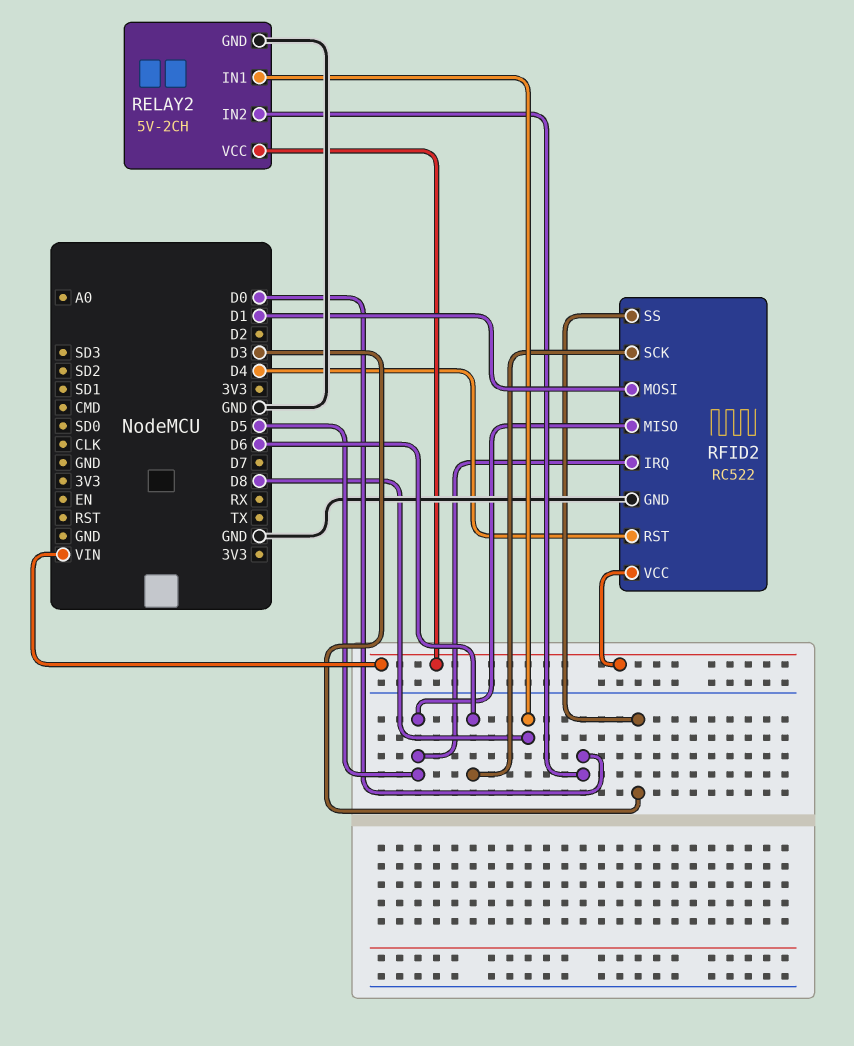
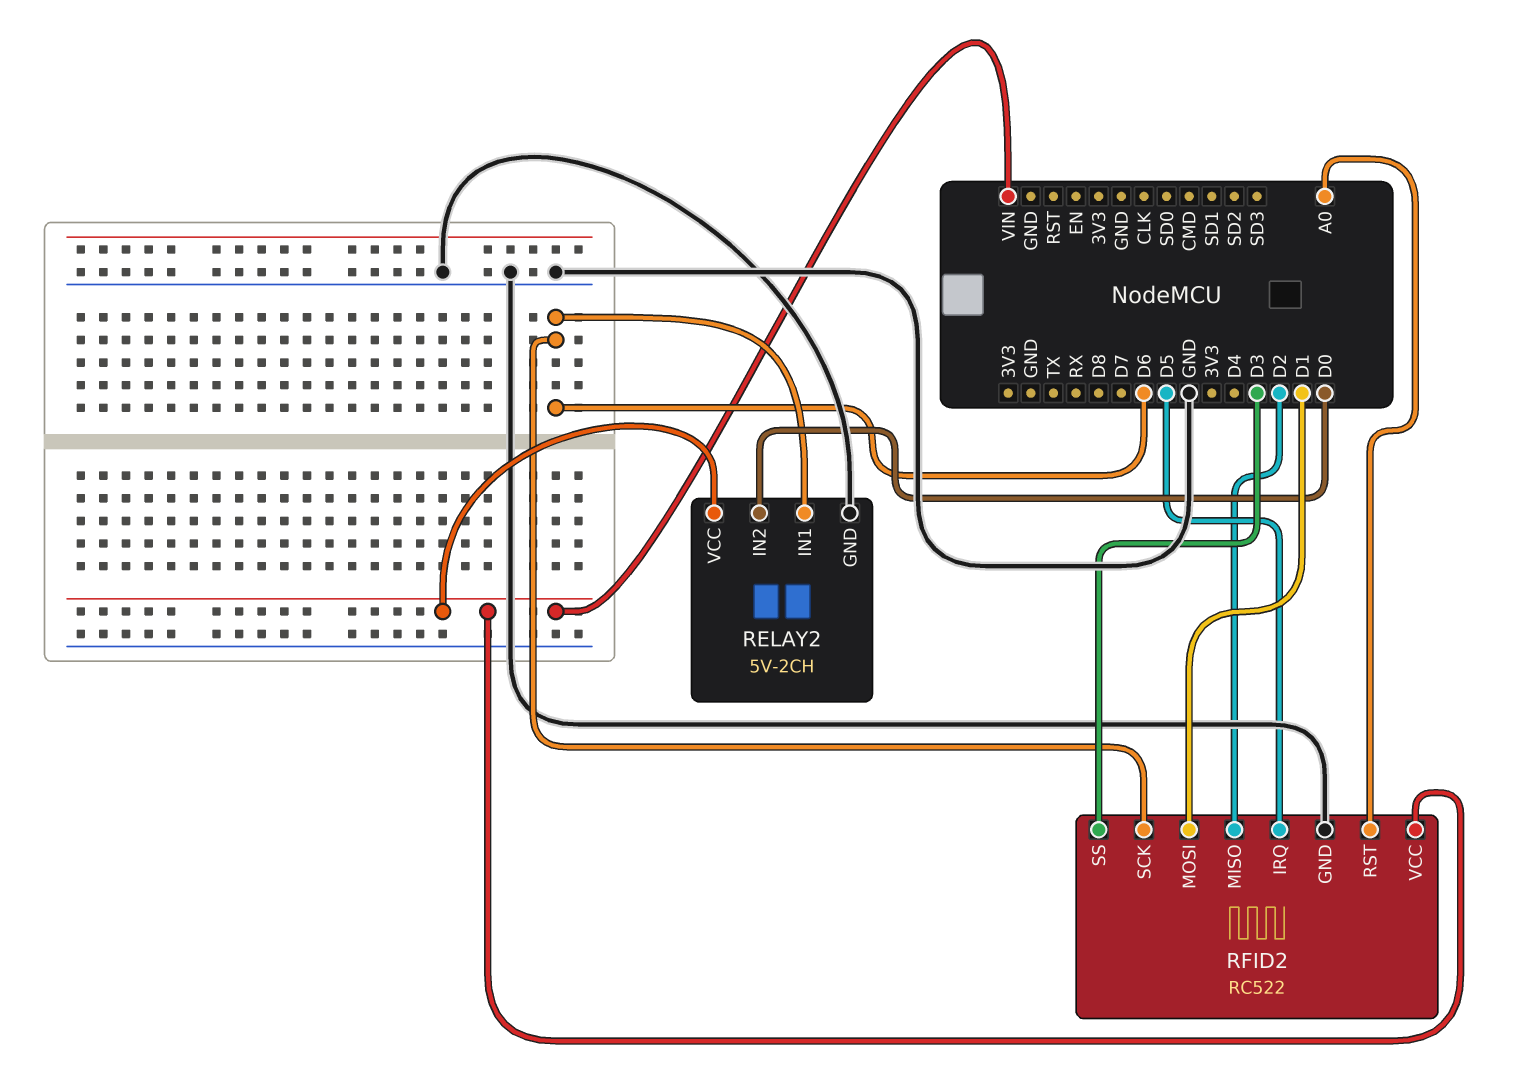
RELAY2 pin IN1: D8 -> D6
RFID2 pin MISO: D5 -> D2
RFID2 pin RST: D4 -> A0

